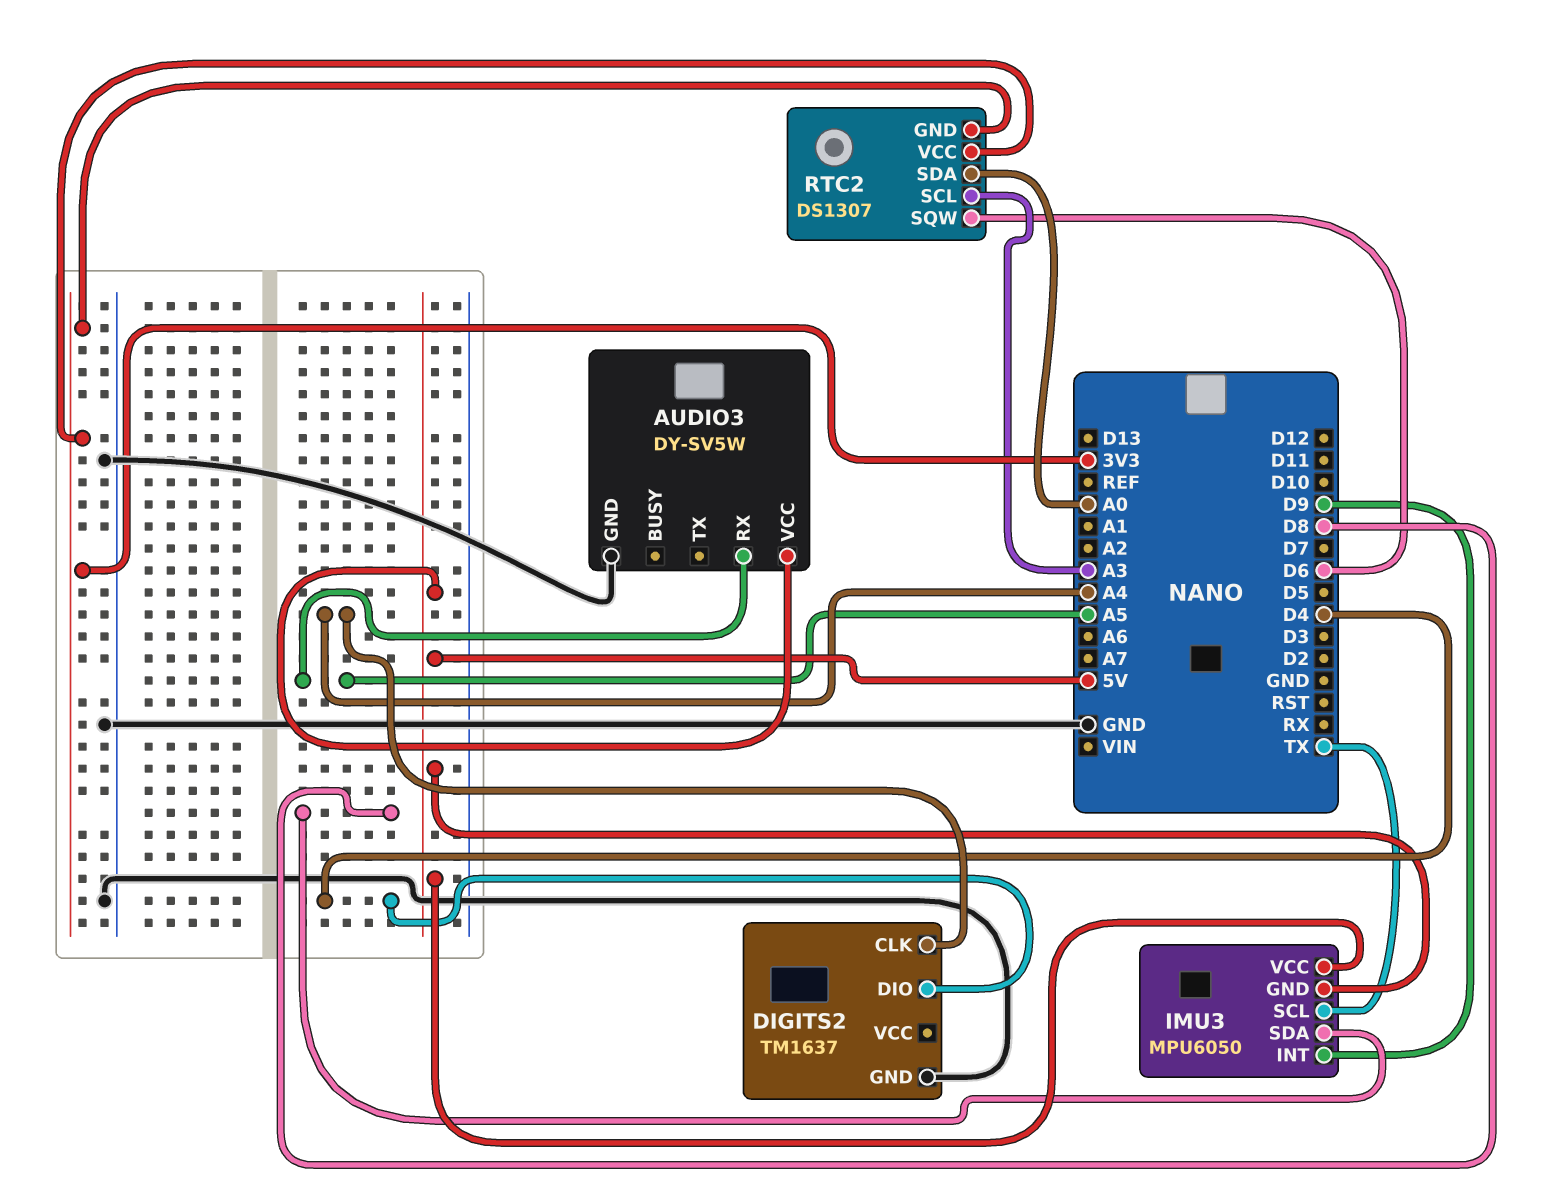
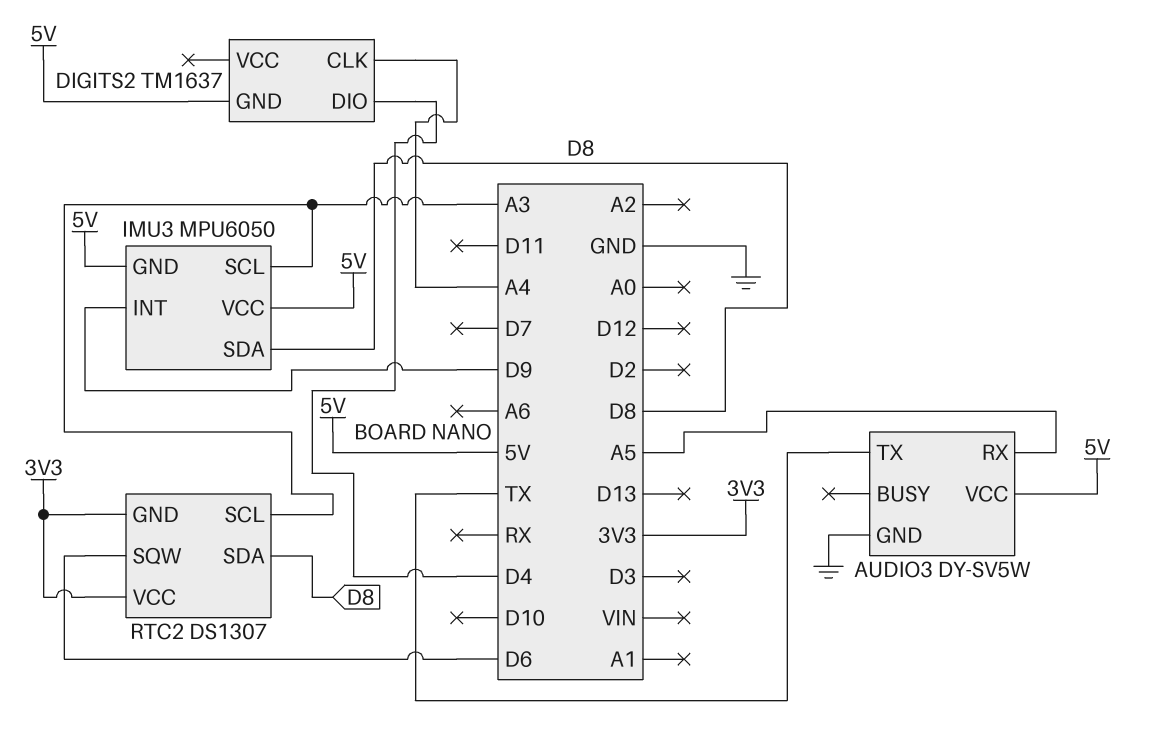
AUDIO3 pin TX: none -> TX
DIGITS2 pin GND: GND -> 5V
IMU3 pin SCL: TX -> A3
RTC2 pin SDA: A0 -> D8

